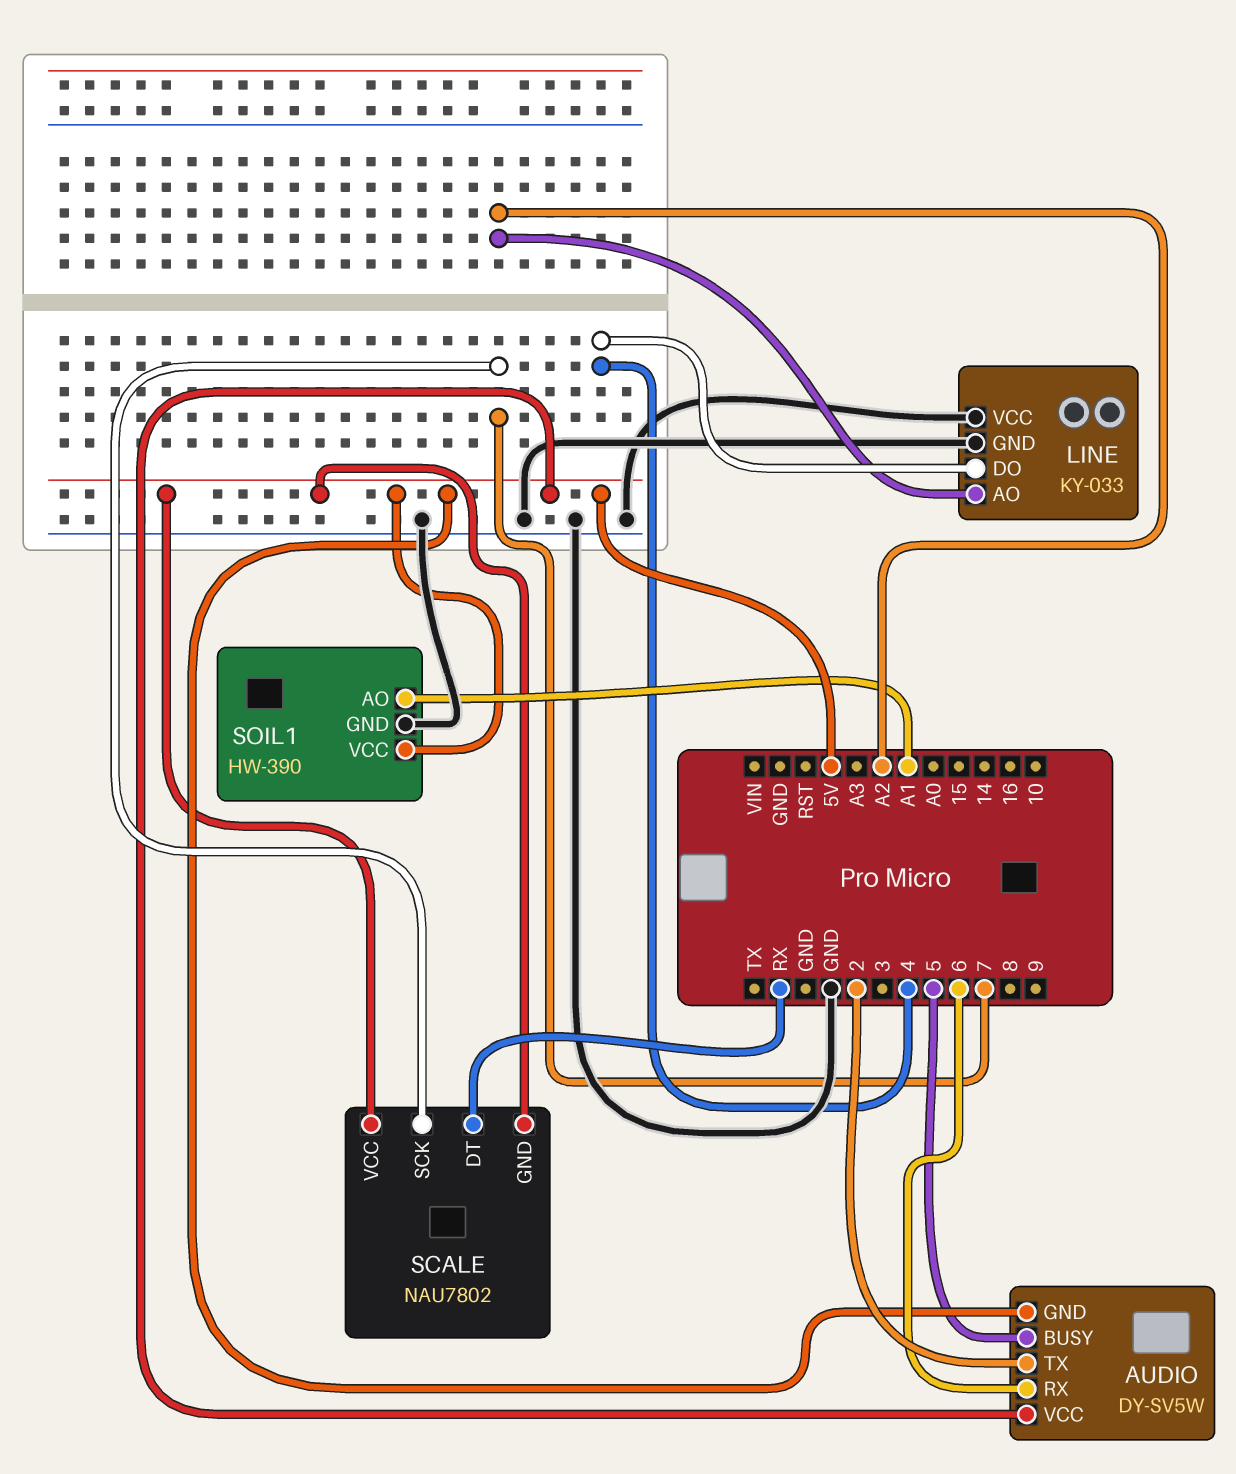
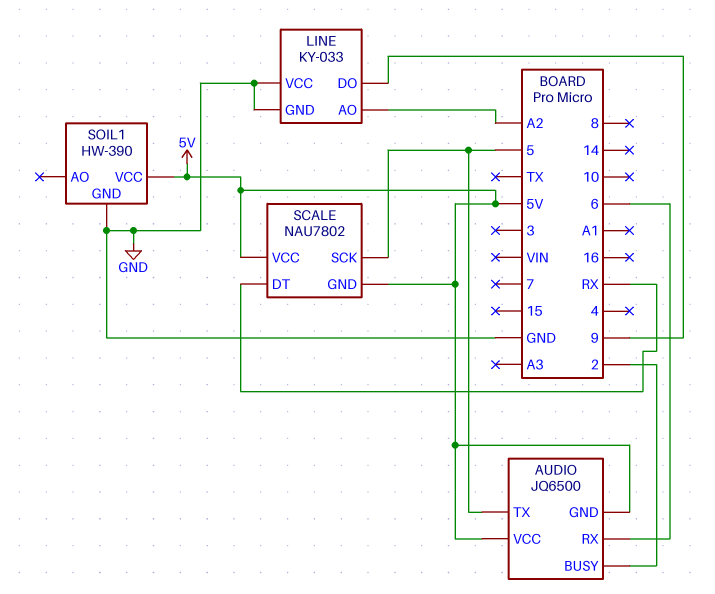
AUDIO: DY-SV5W -> JQ6500
AUDIO pin BUSY: 5 -> 2
AUDIO pin TX: 2 -> 5
LINE pin DO: 4 -> 9
SCALE pin SCK: 7 -> 5
SOIL1 pin AO: A1 -> none

